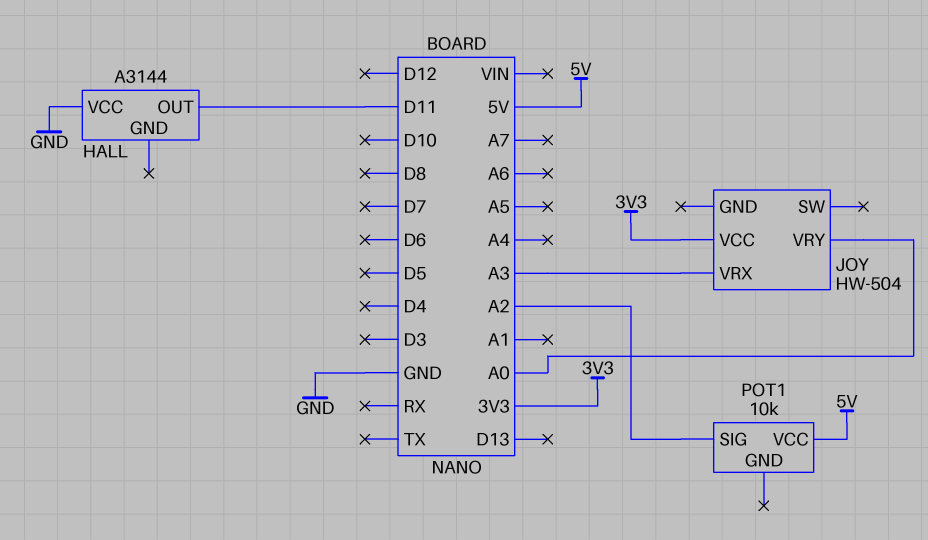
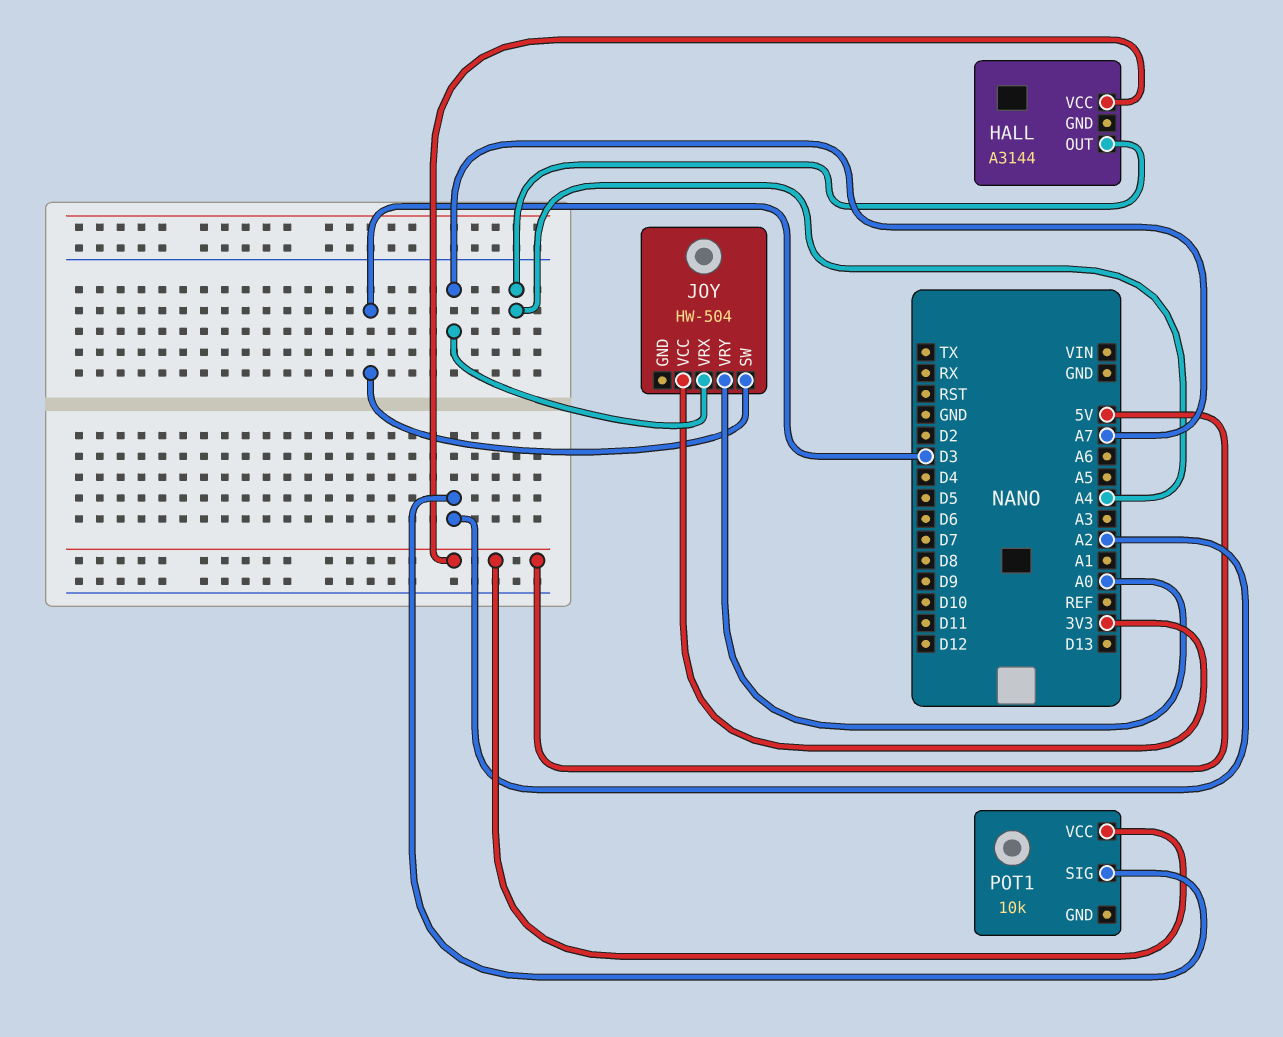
HALL pin OUT: D11 -> A4
HALL pin VCC: GND -> 5V
JOY pin SW: none -> D3
JOY pin VRX: A3 -> A7

